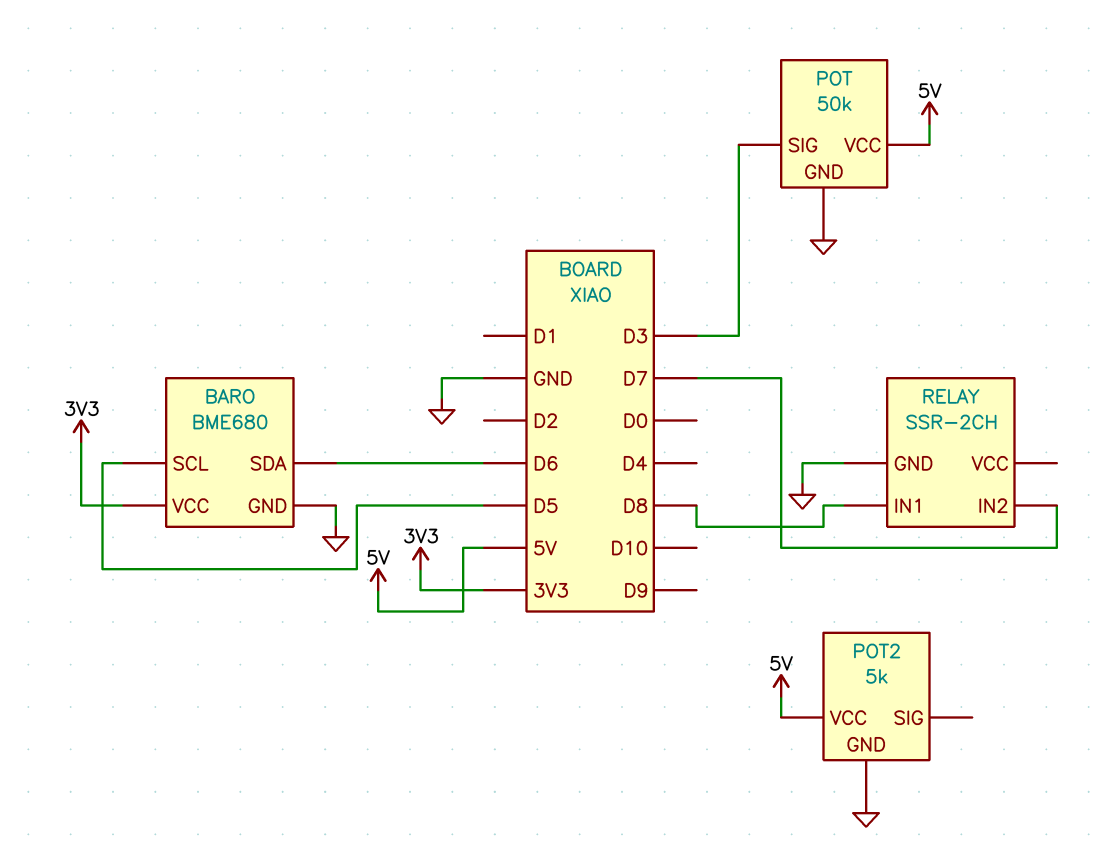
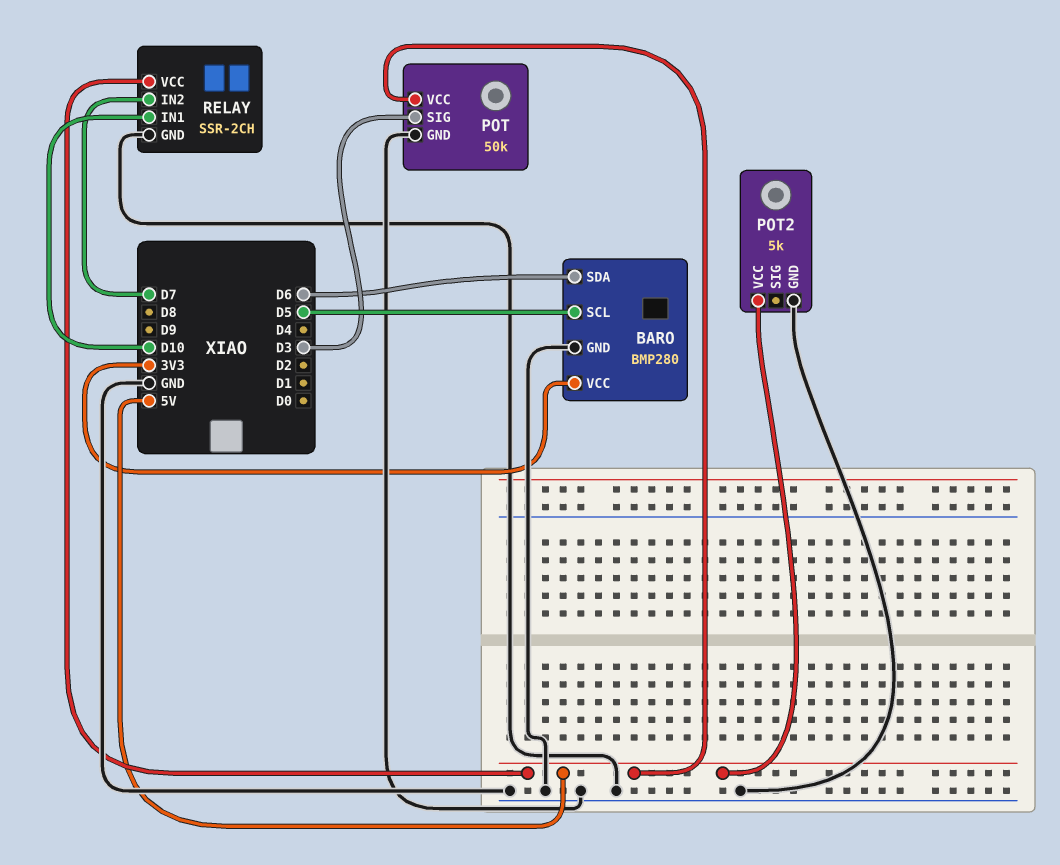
BARO: BME680 -> BMP280
RELAY pin IN1: D8 -> D10
RELAY pin VCC: none -> 5V

